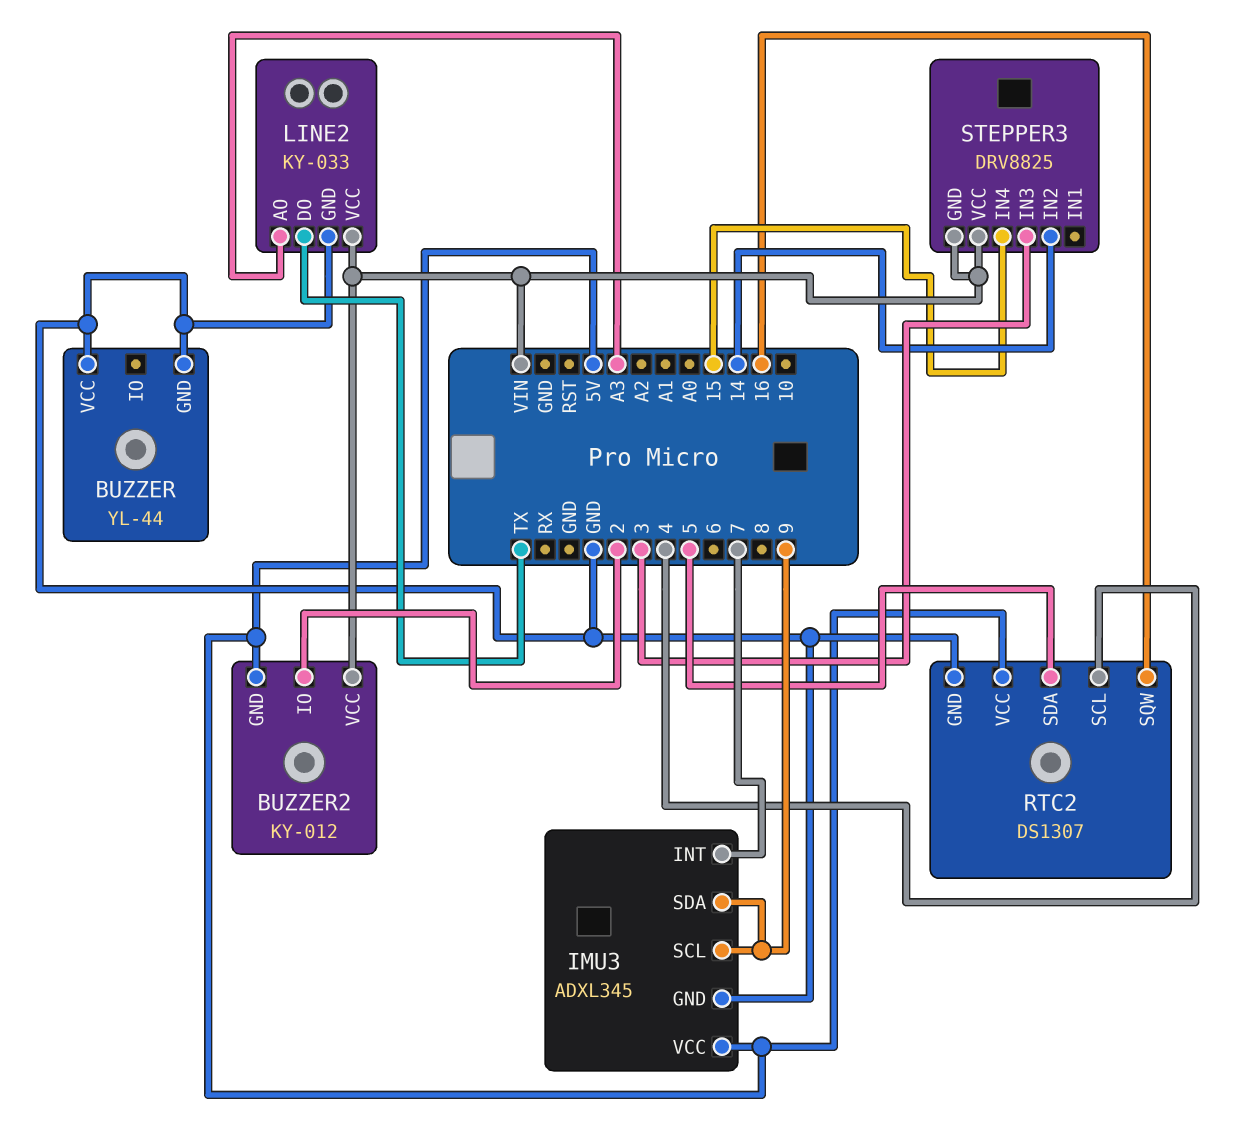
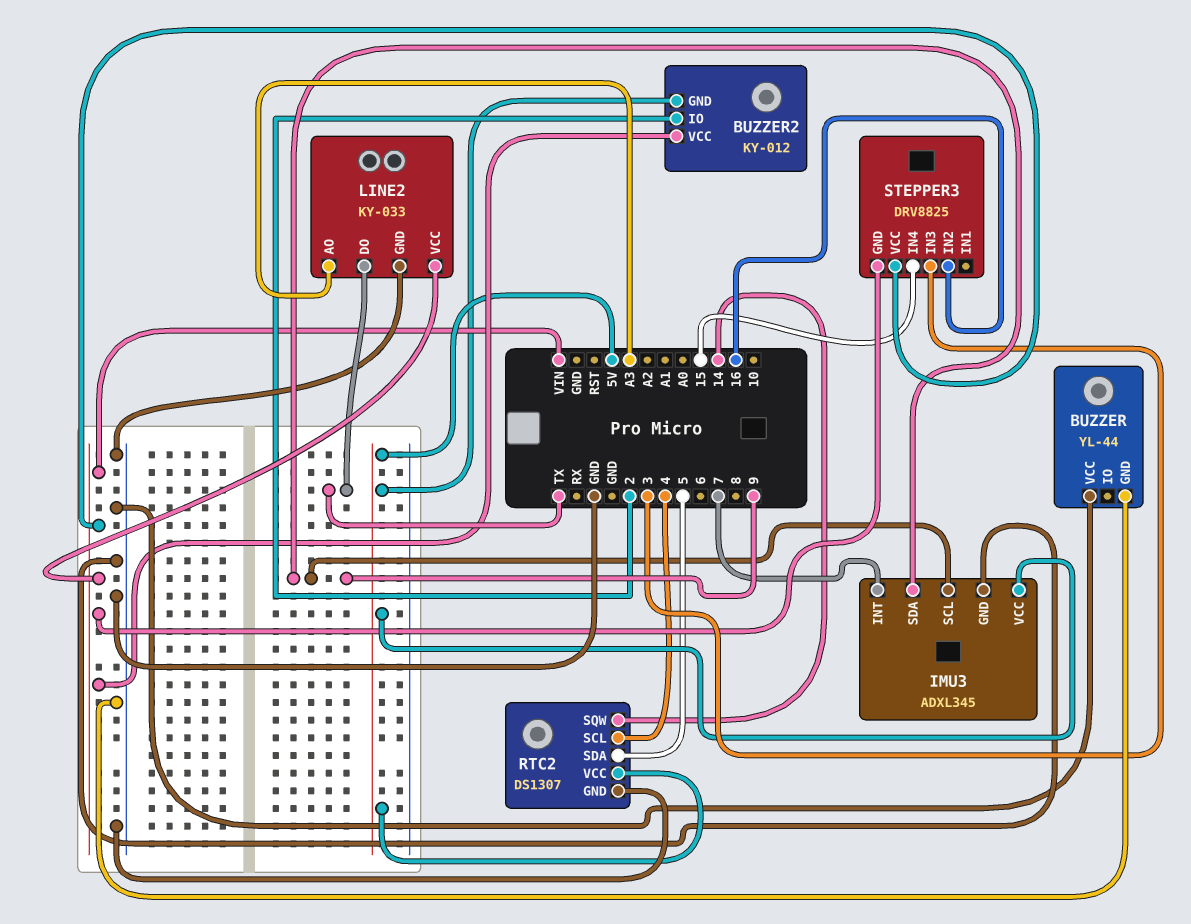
RTC2 pin SQW: 16 -> 14
STEPPER3 pin IN2: 14 -> 16

